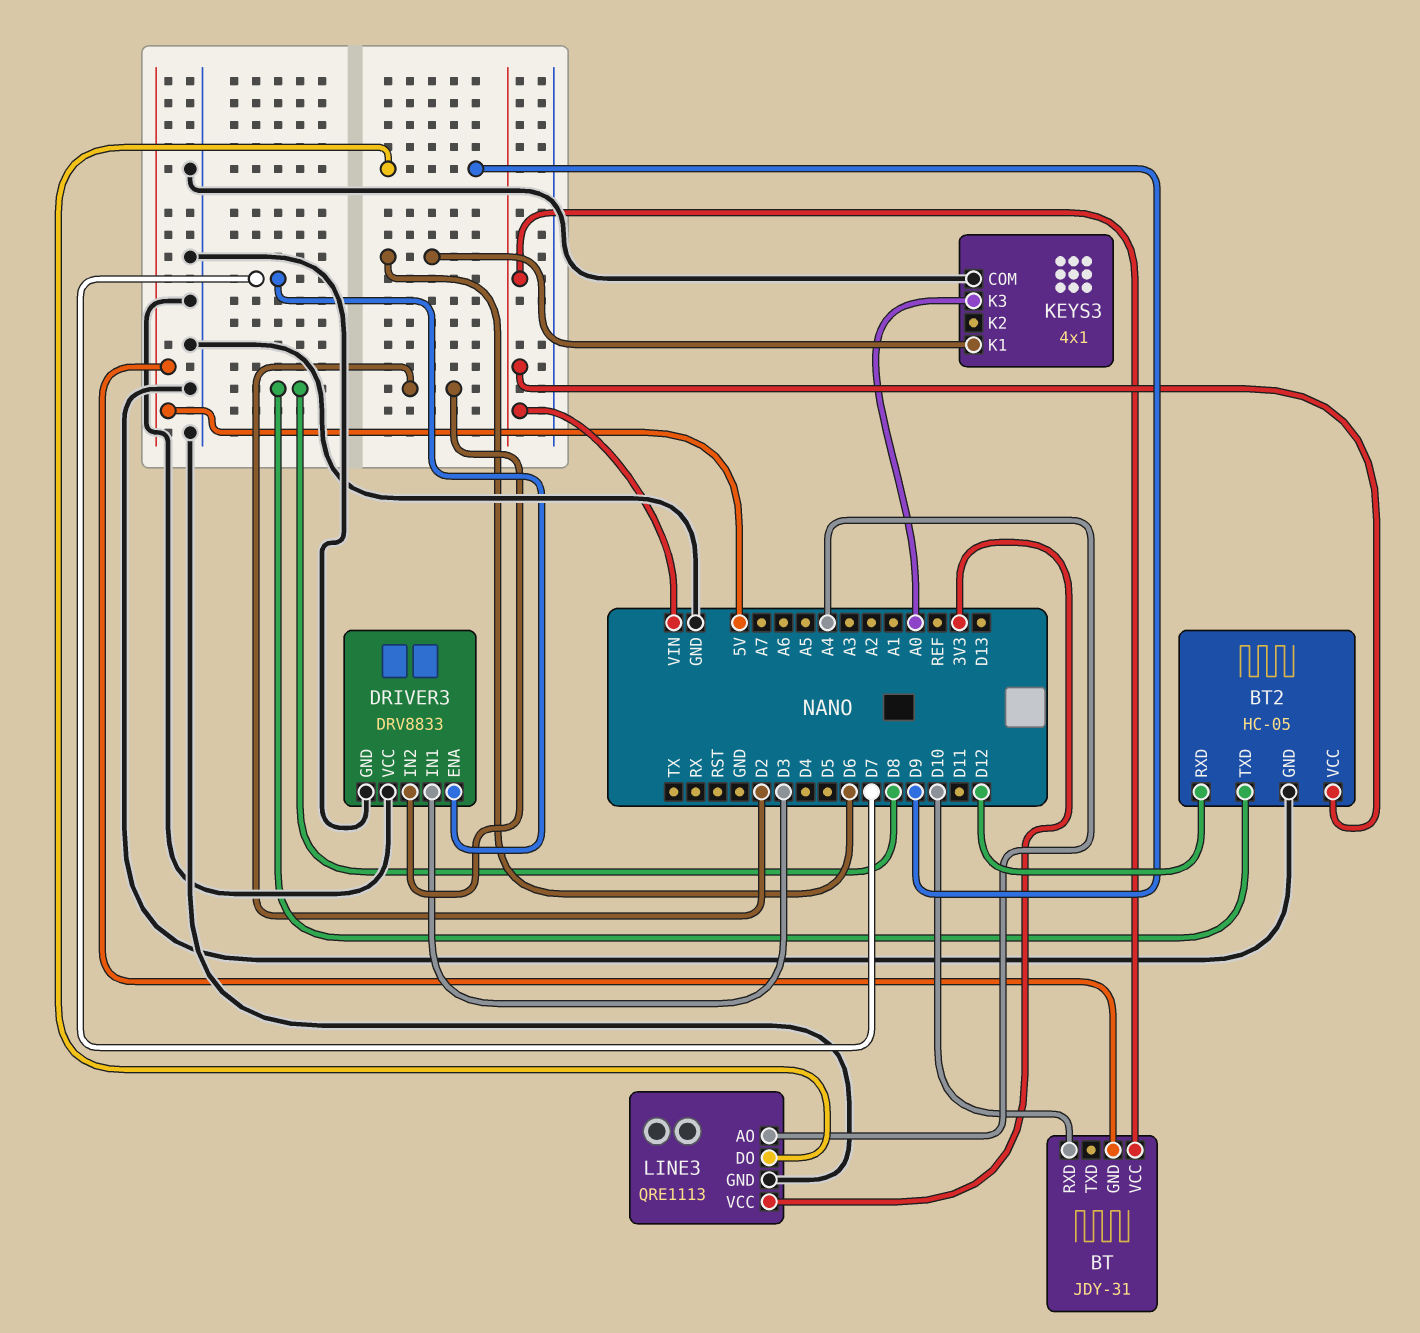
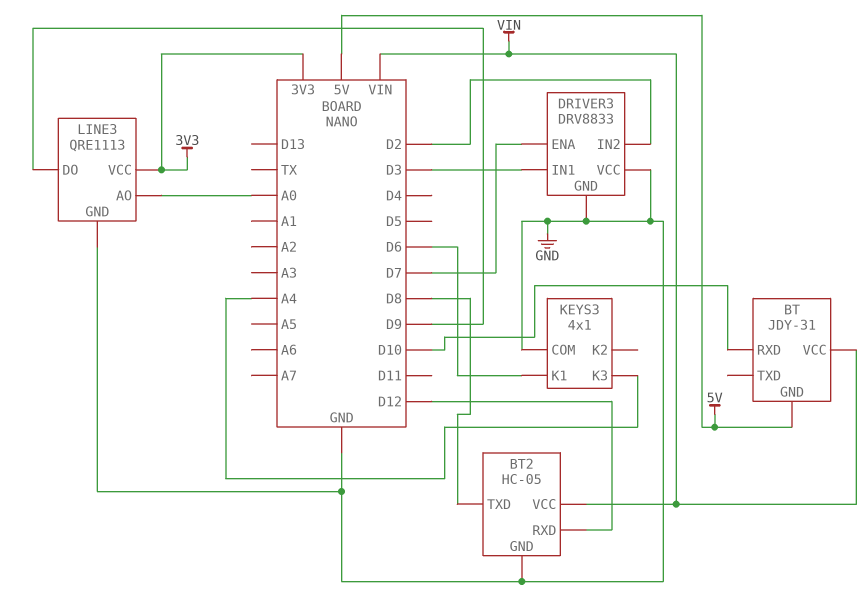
KEYS3 pin K3: A0 -> A4
LINE3 pin AO: A4 -> A0

